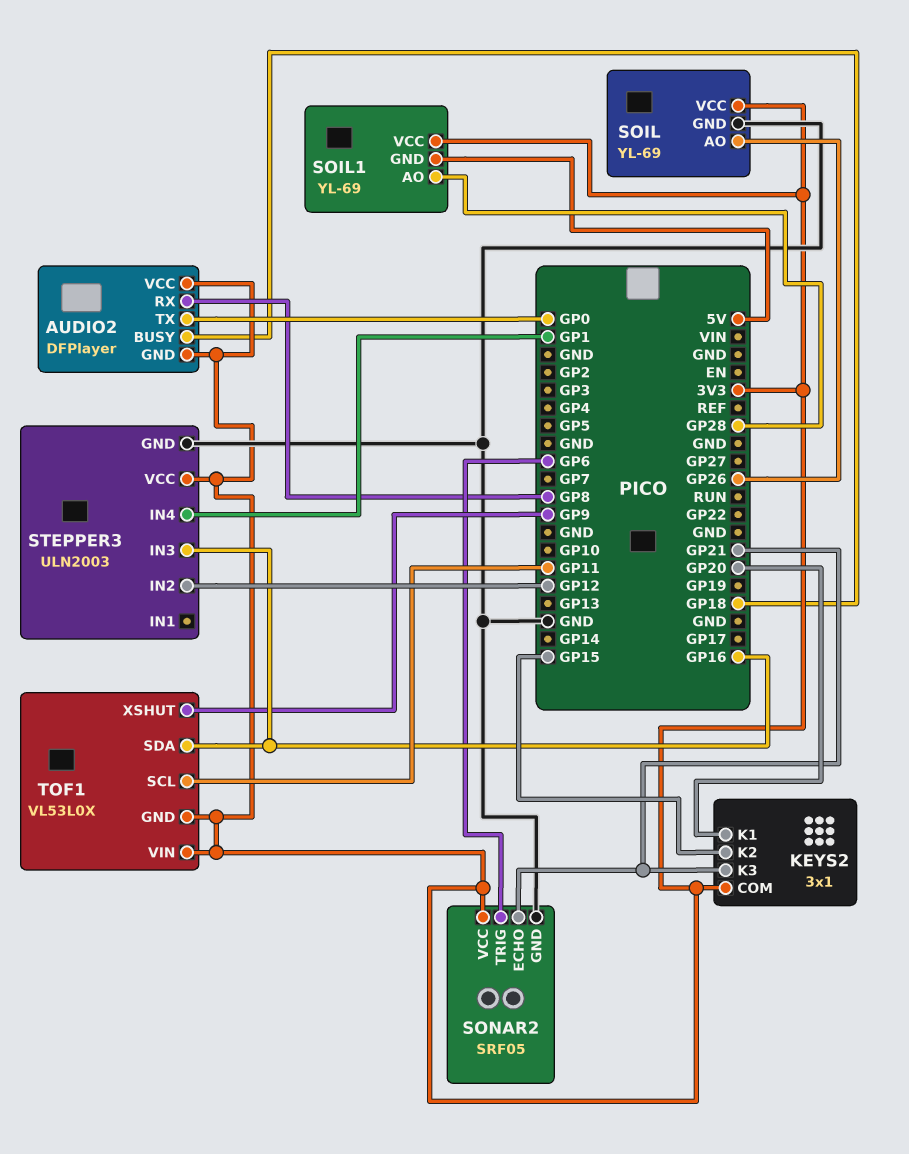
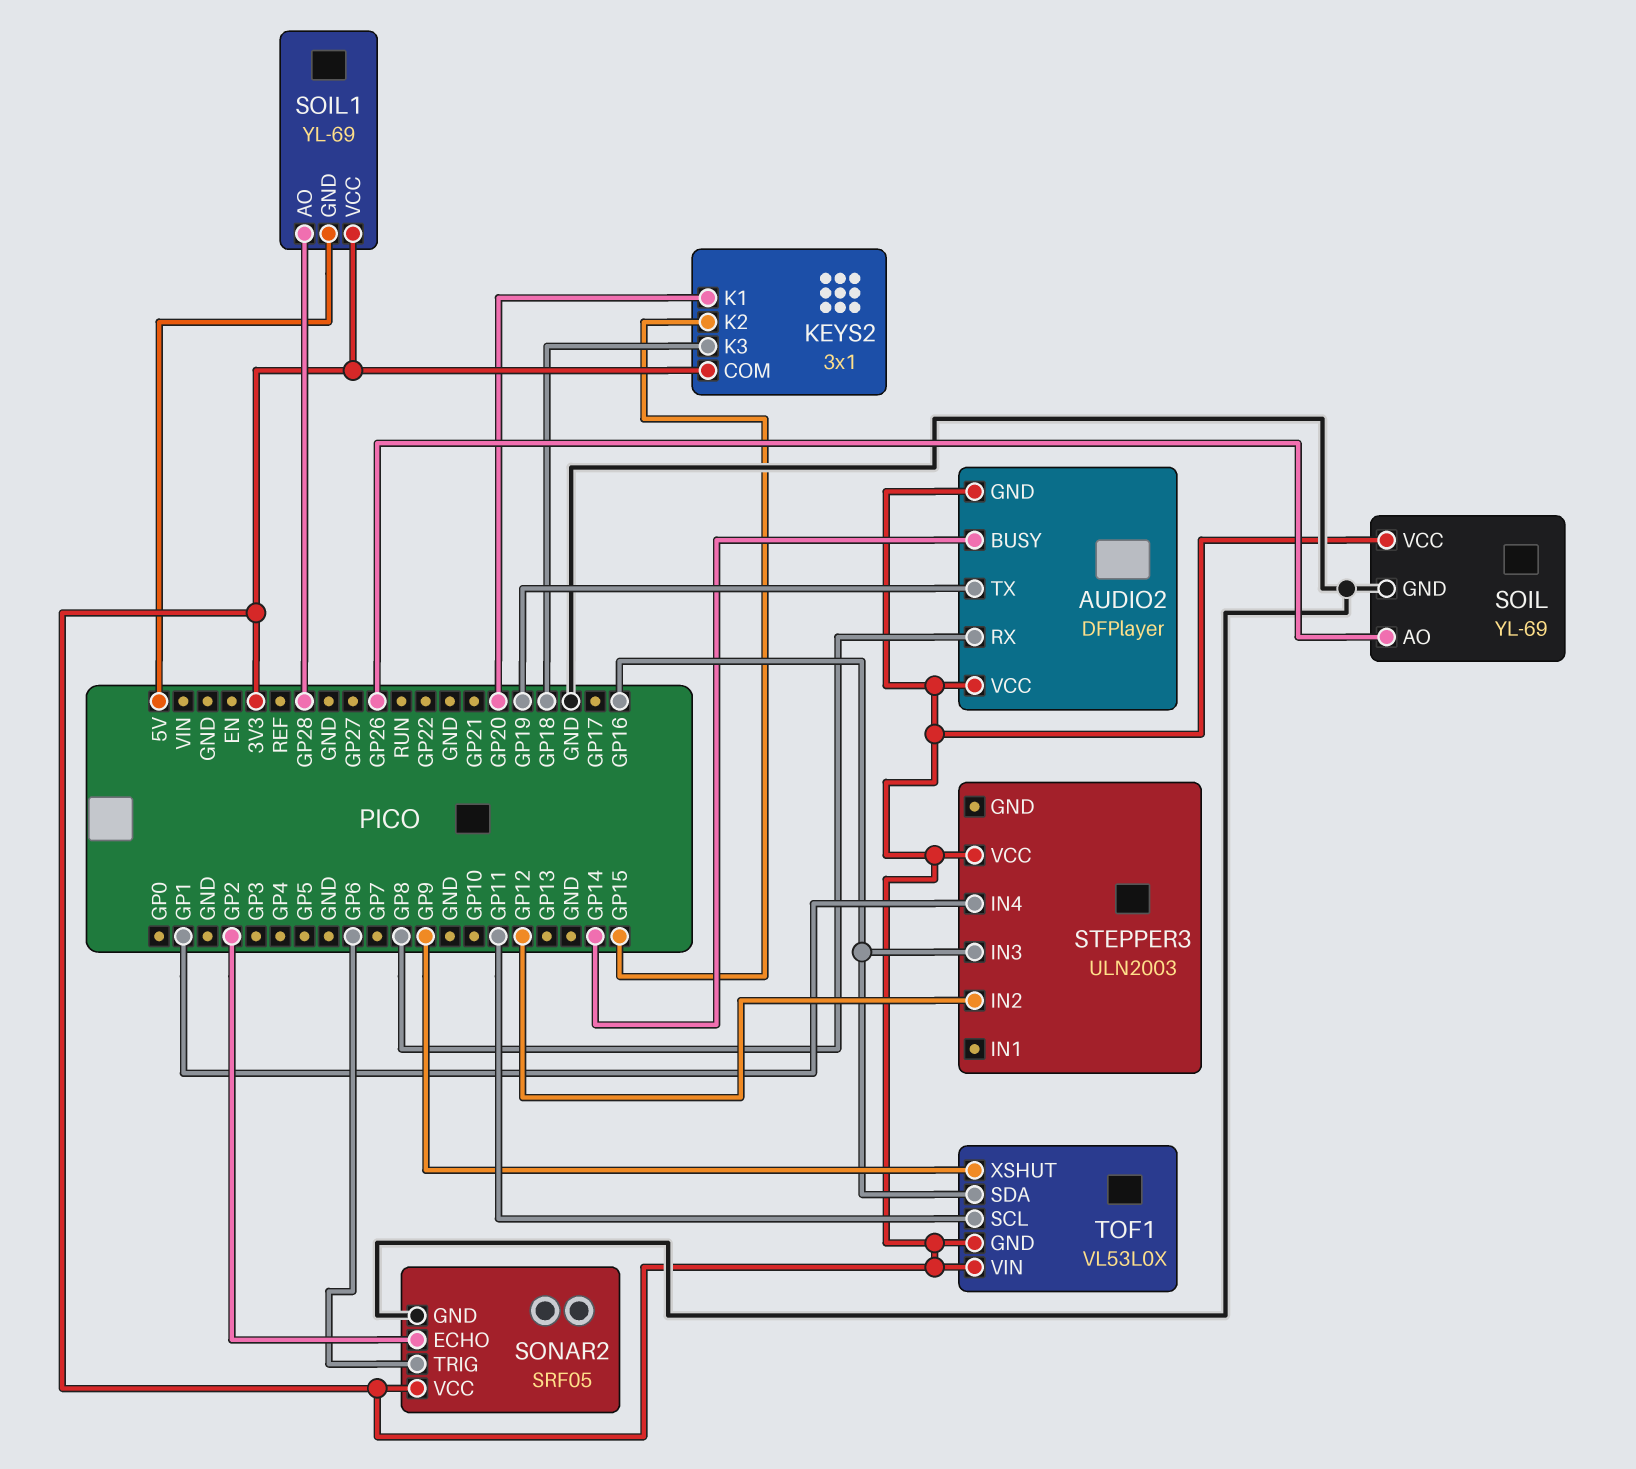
AUDIO2 pin BUSY: GP18 -> GP14
AUDIO2 pin TX: GP0 -> GP19
KEYS2 pin K3: GP21 -> GP18
SONAR2 pin ECHO: GP21 -> GP2
STEPPER3 pin GND: GND -> none

